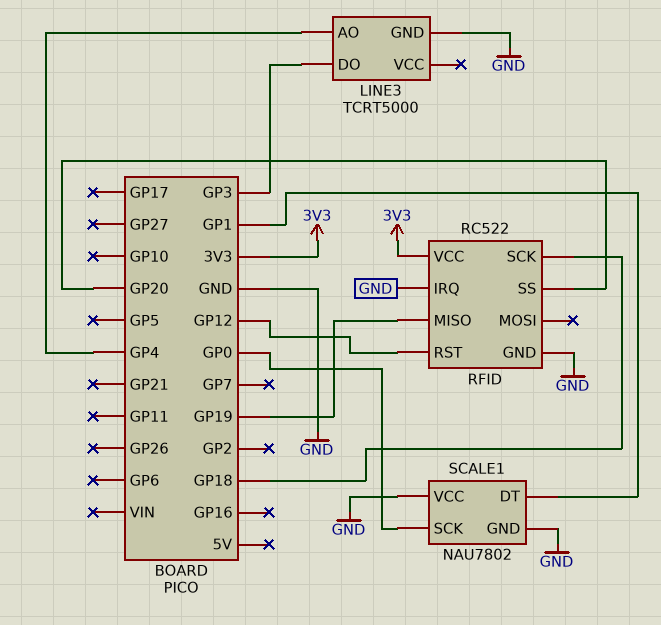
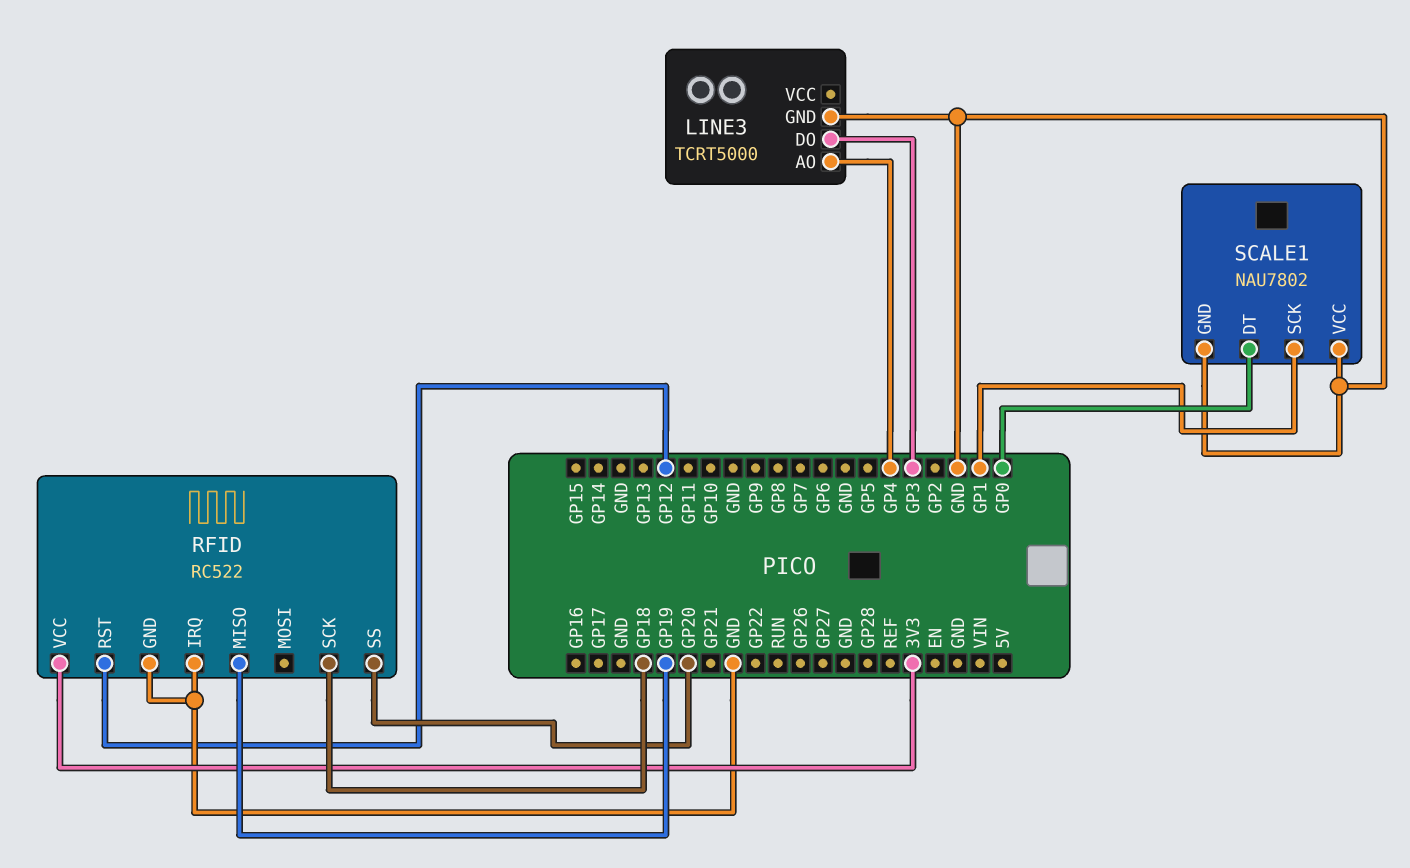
SCALE1 pin DT: GP1 -> GP0
SCALE1 pin SCK: GP0 -> GP1

